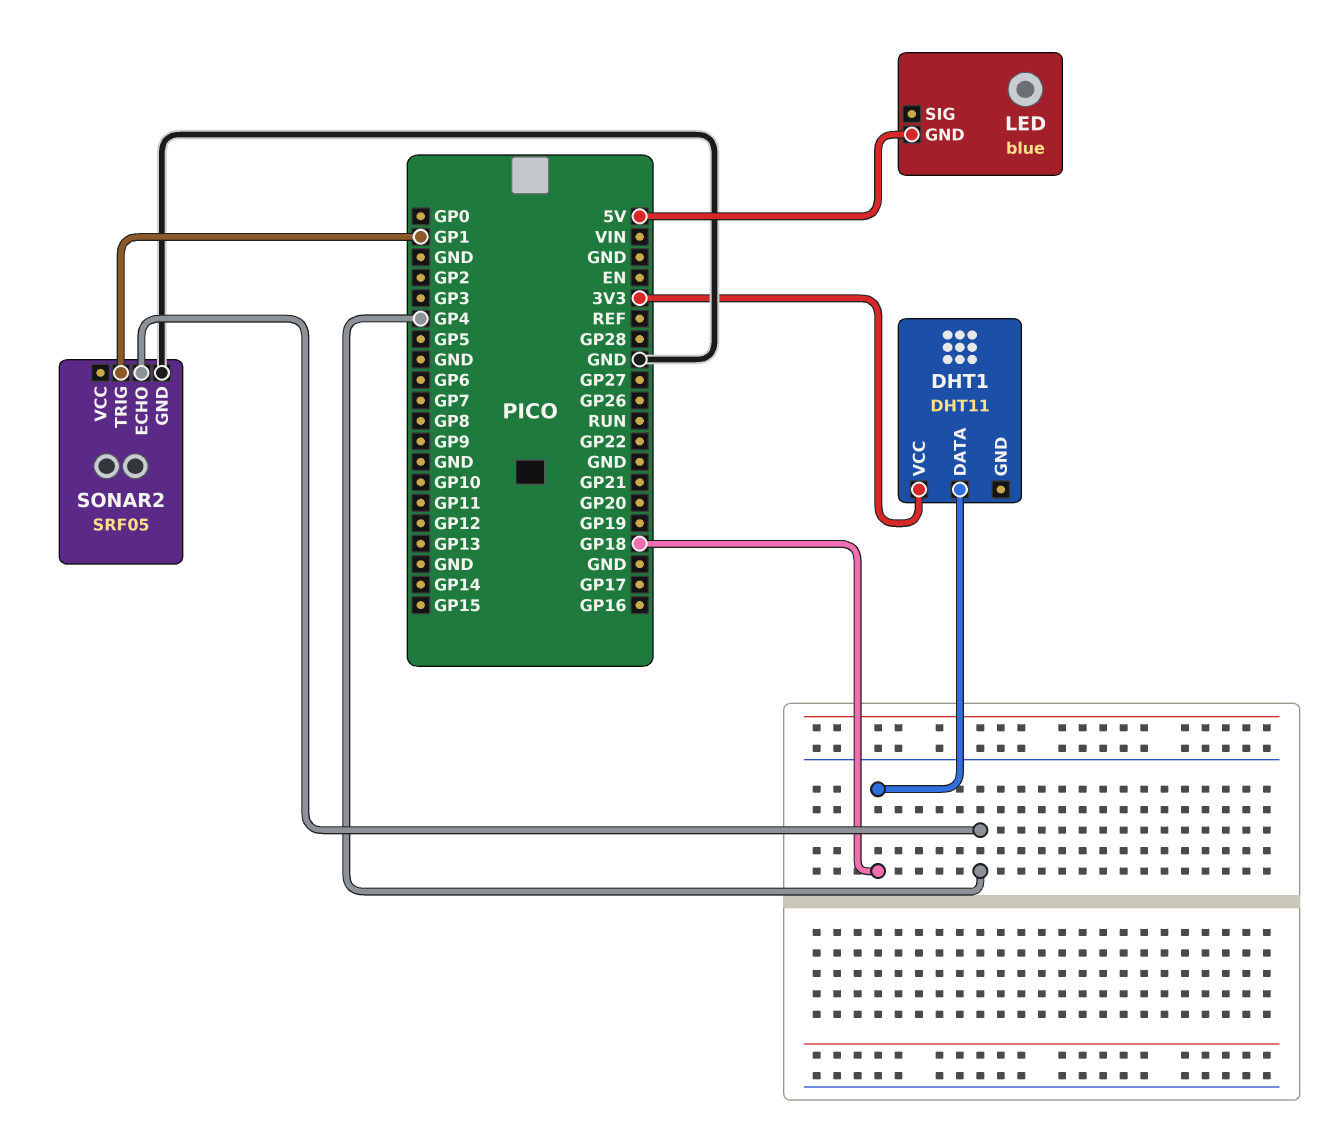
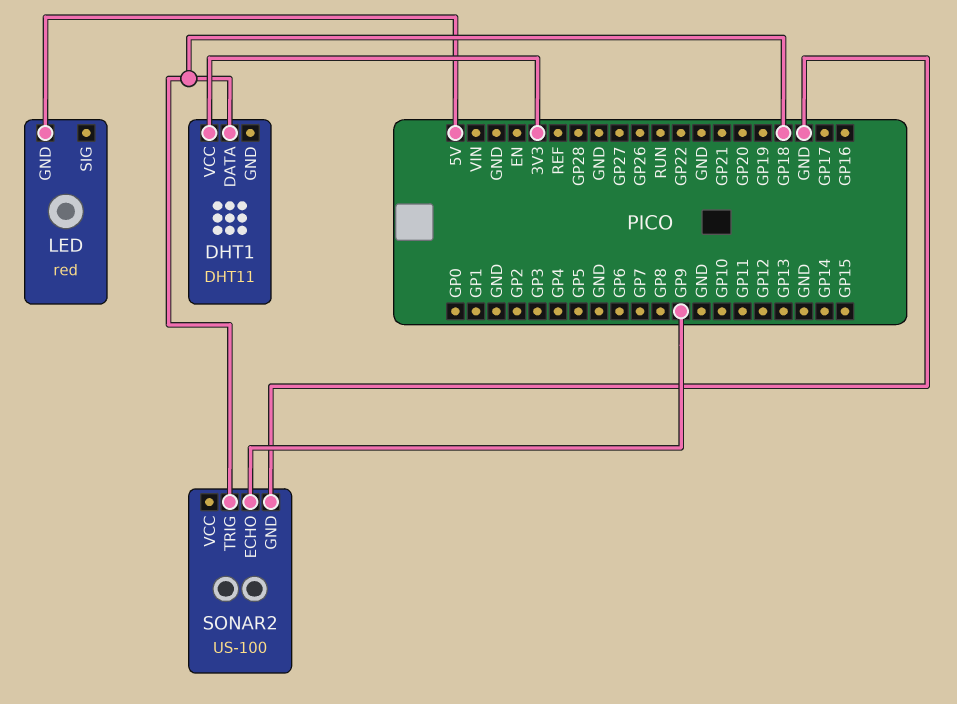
LED: blue -> red
SONAR2: SRF05 -> US-100
SONAR2 pin ECHO: GP4 -> GP9
SONAR2 pin TRIG: GP1 -> GP18

